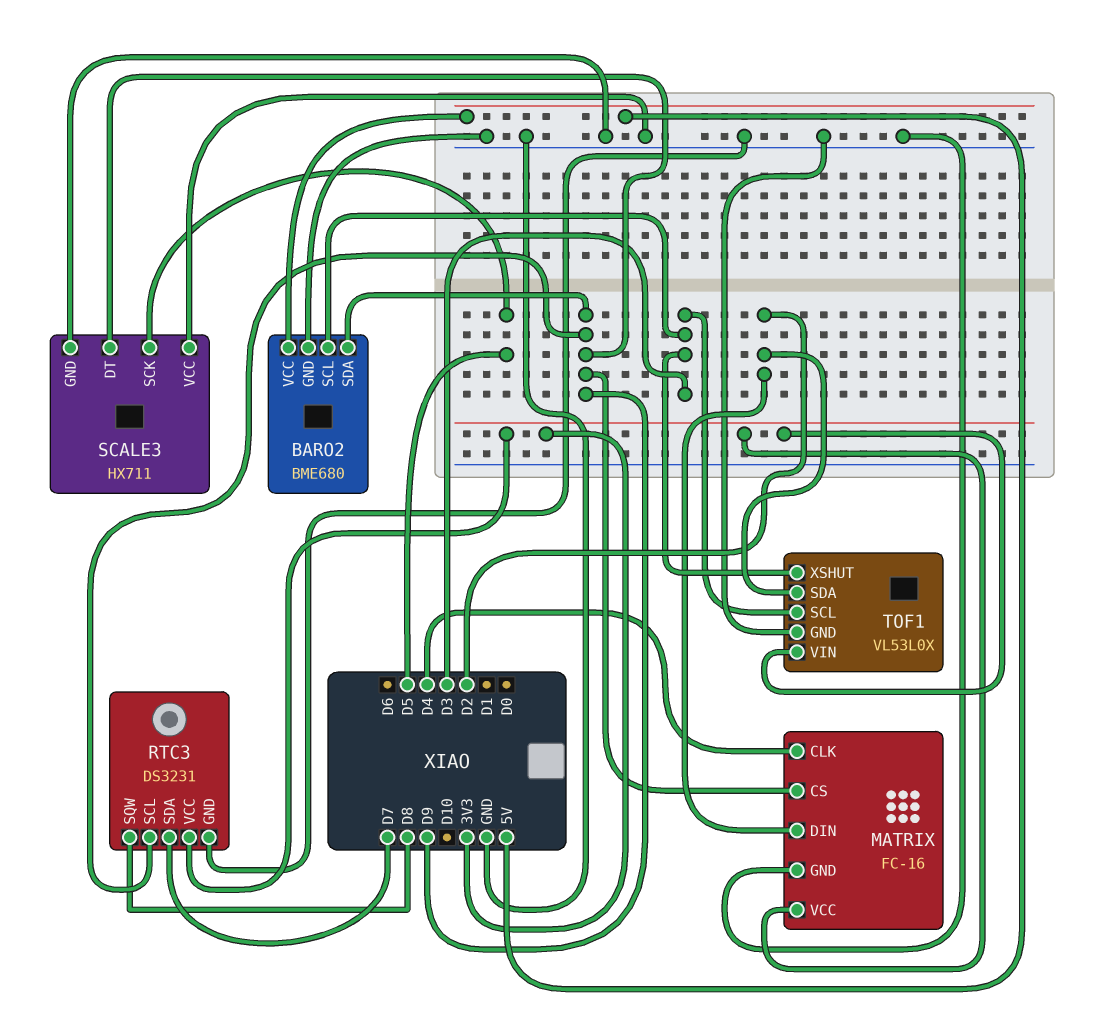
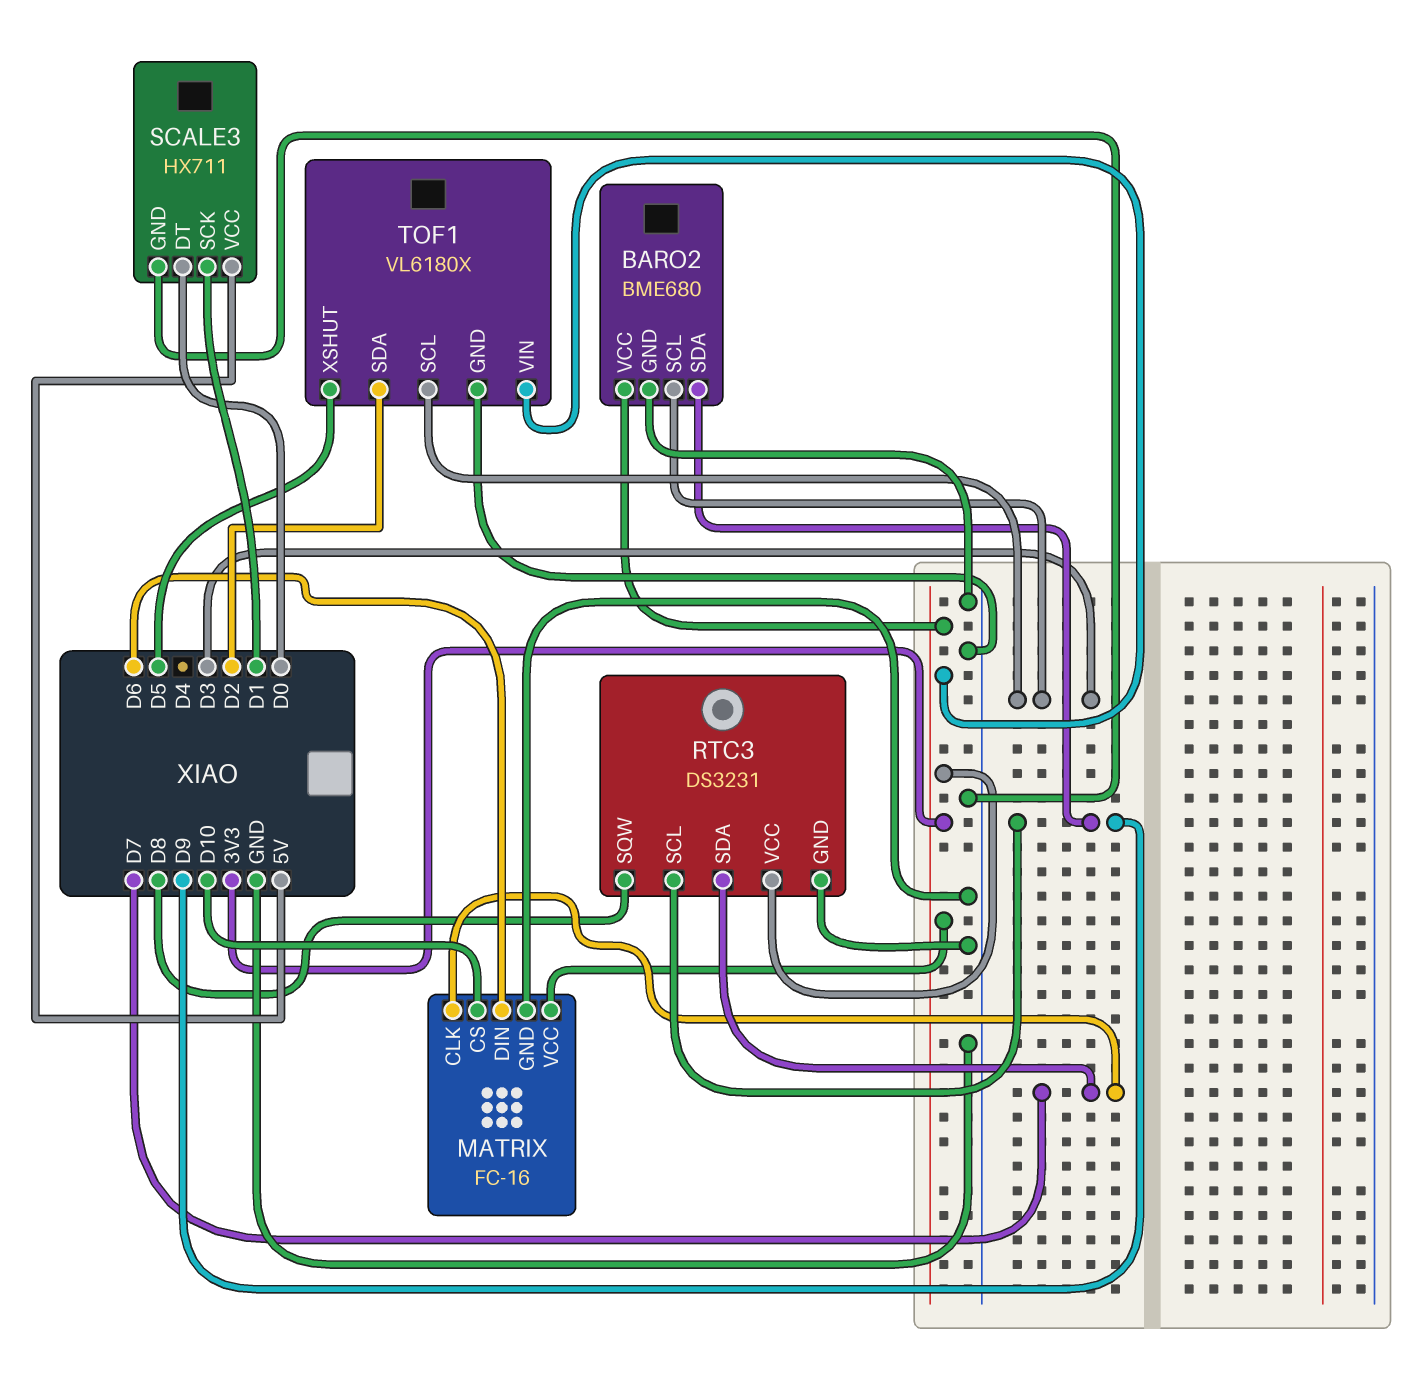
BARO2 pin VCC: 5V -> 3V3
MATRIX pin CLK: D4 -> D7
MATRIX pin CS: D9 -> D10
MATRIX pin DIN: D2 -> D6
SCALE3 pin DT: D9 -> D0
SCALE3 pin SCK: D5 -> D1
SCALE3 pin VCC: GND -> 5V
TOF1: VL53L0X -> VL6180X
TOF1 pin XSHUT: D3 -> D5

